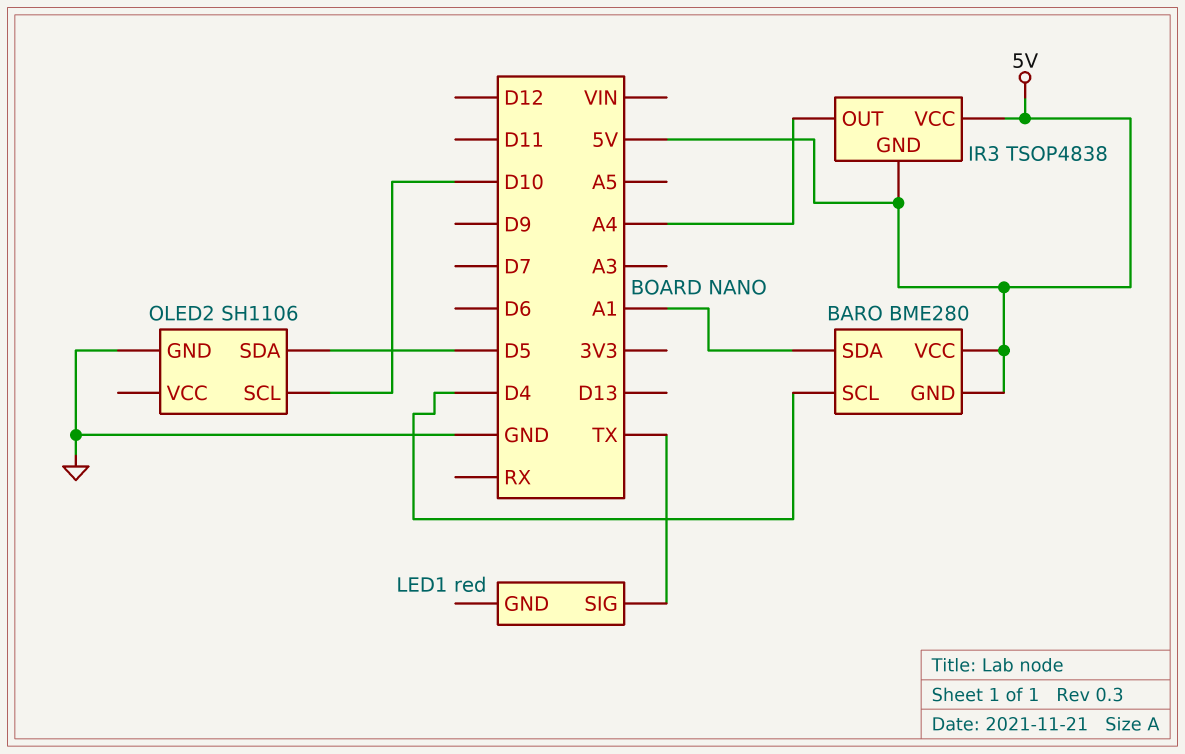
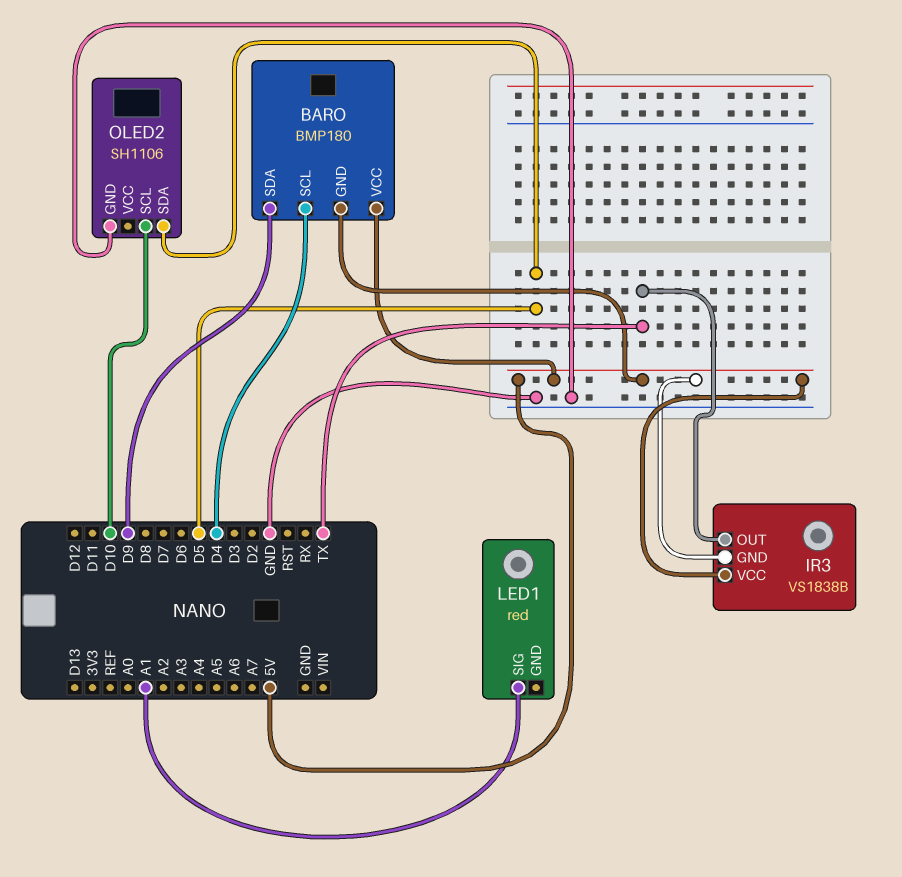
BARO: BME280 -> BMP180
BARO pin SDA: A1 -> D9
IR3: TSOP4838 -> VS1838B
IR3 pin OUT: A4 -> TX
LED1 pin SIG: TX -> A1

